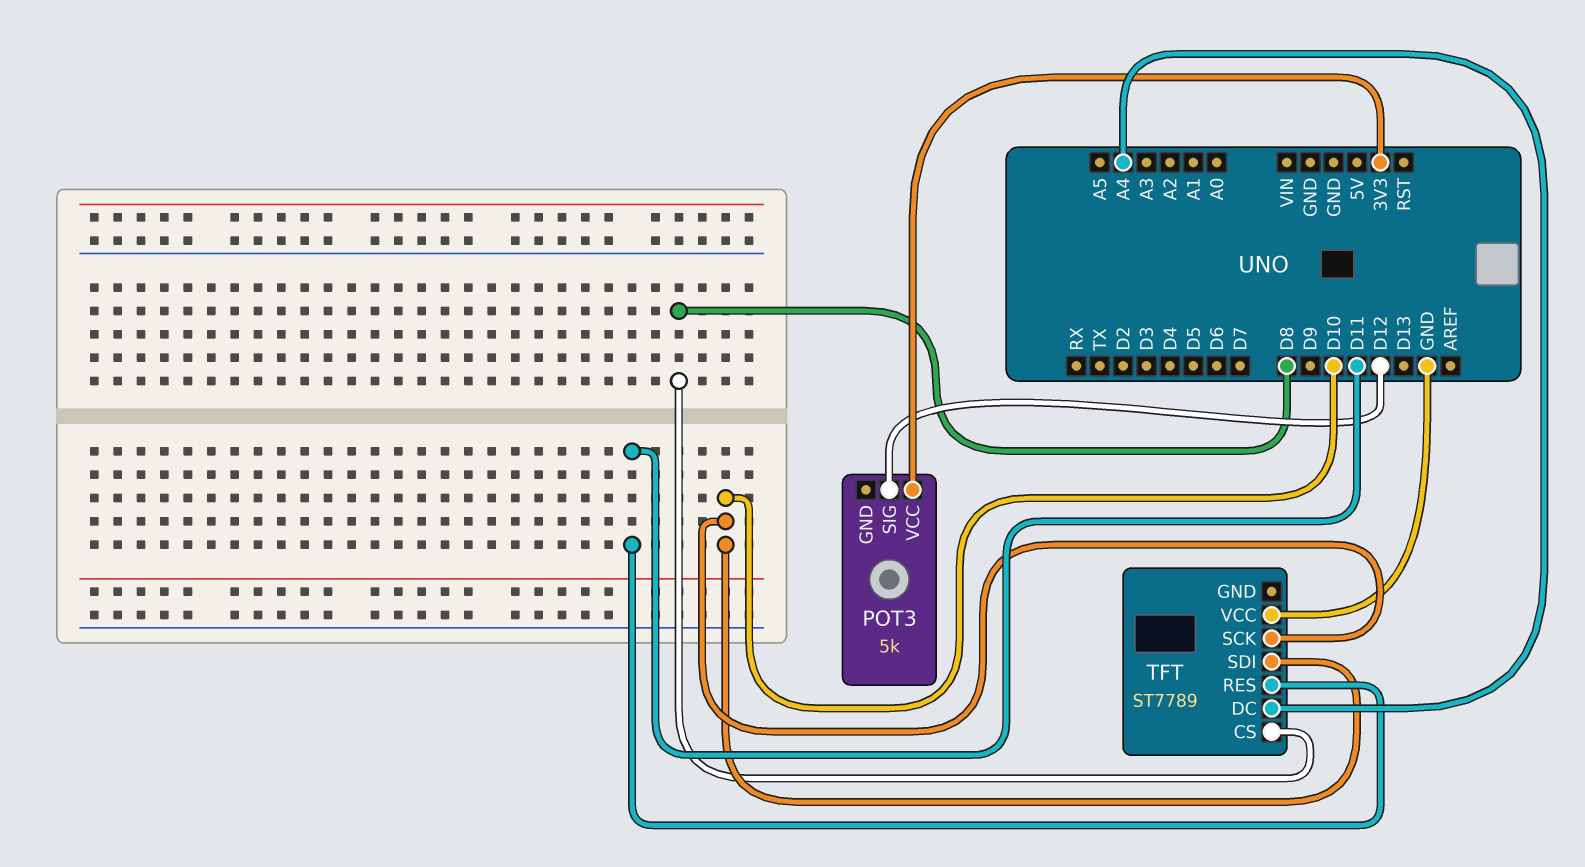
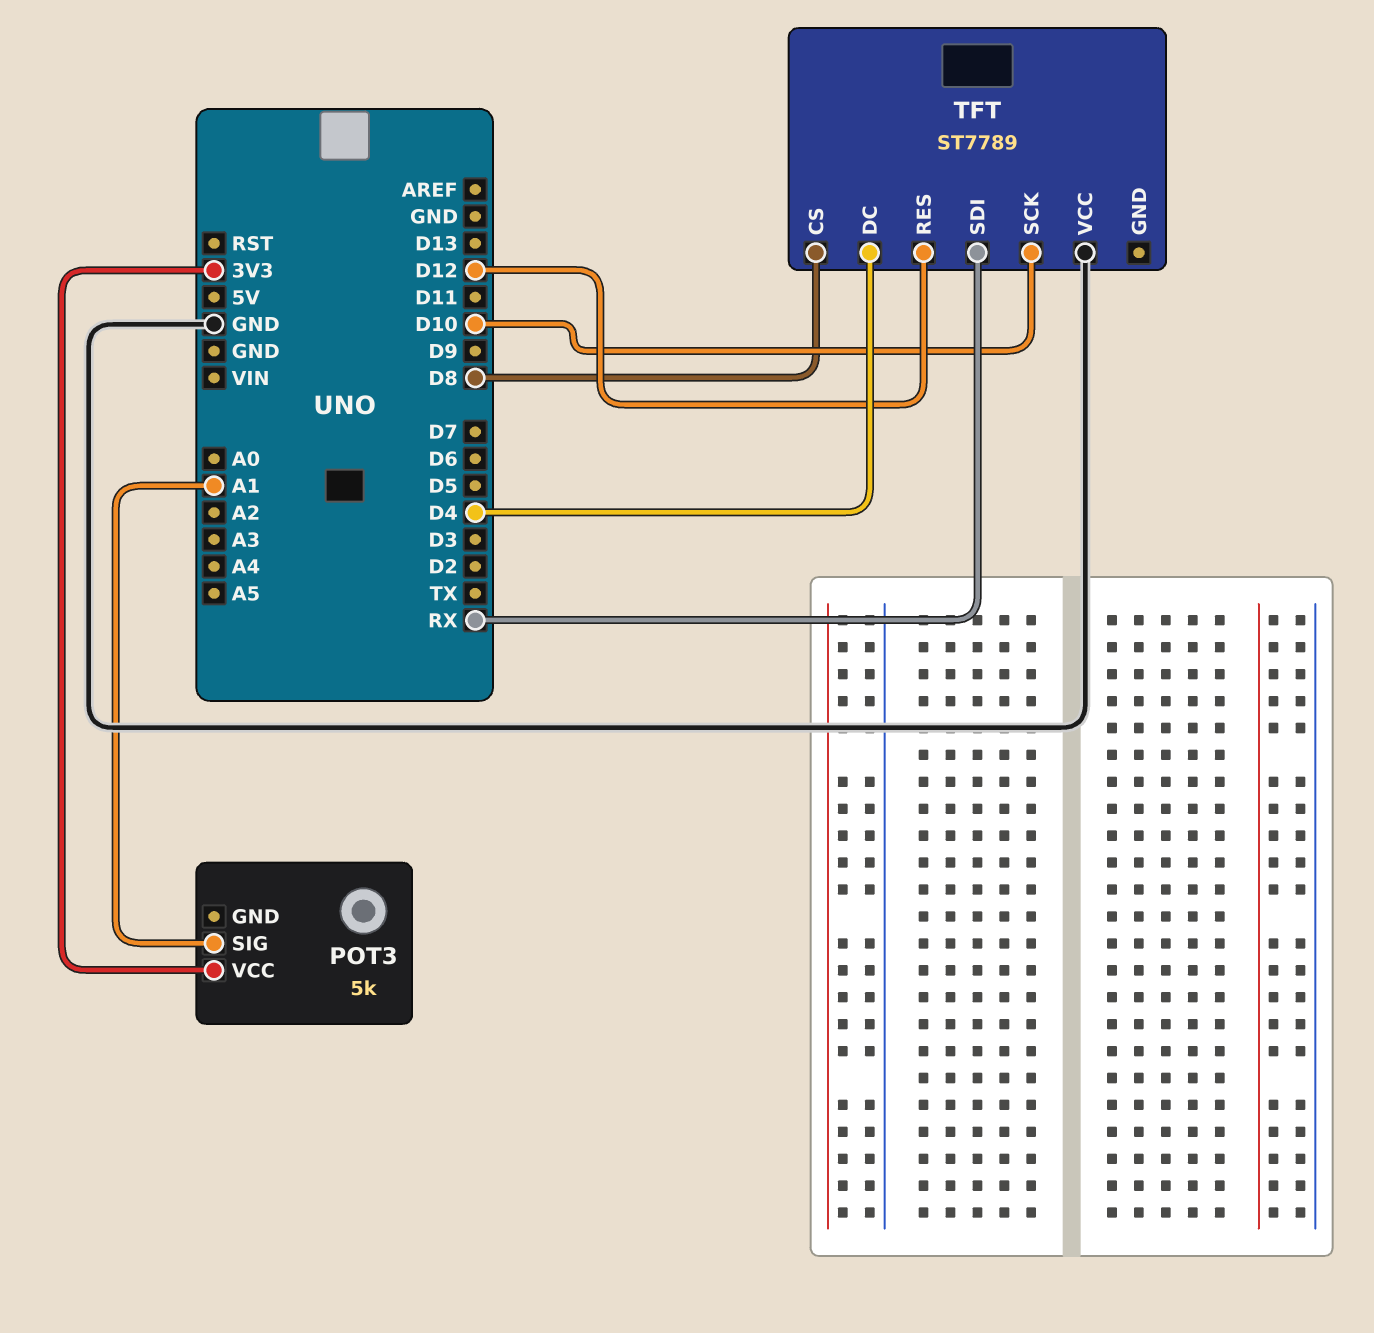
POT3 pin SIG: D12 -> A1
TFT pin DC: A4 -> D4
TFT pin RES: D11 -> D12
TFT pin SDI: D10 -> RX

